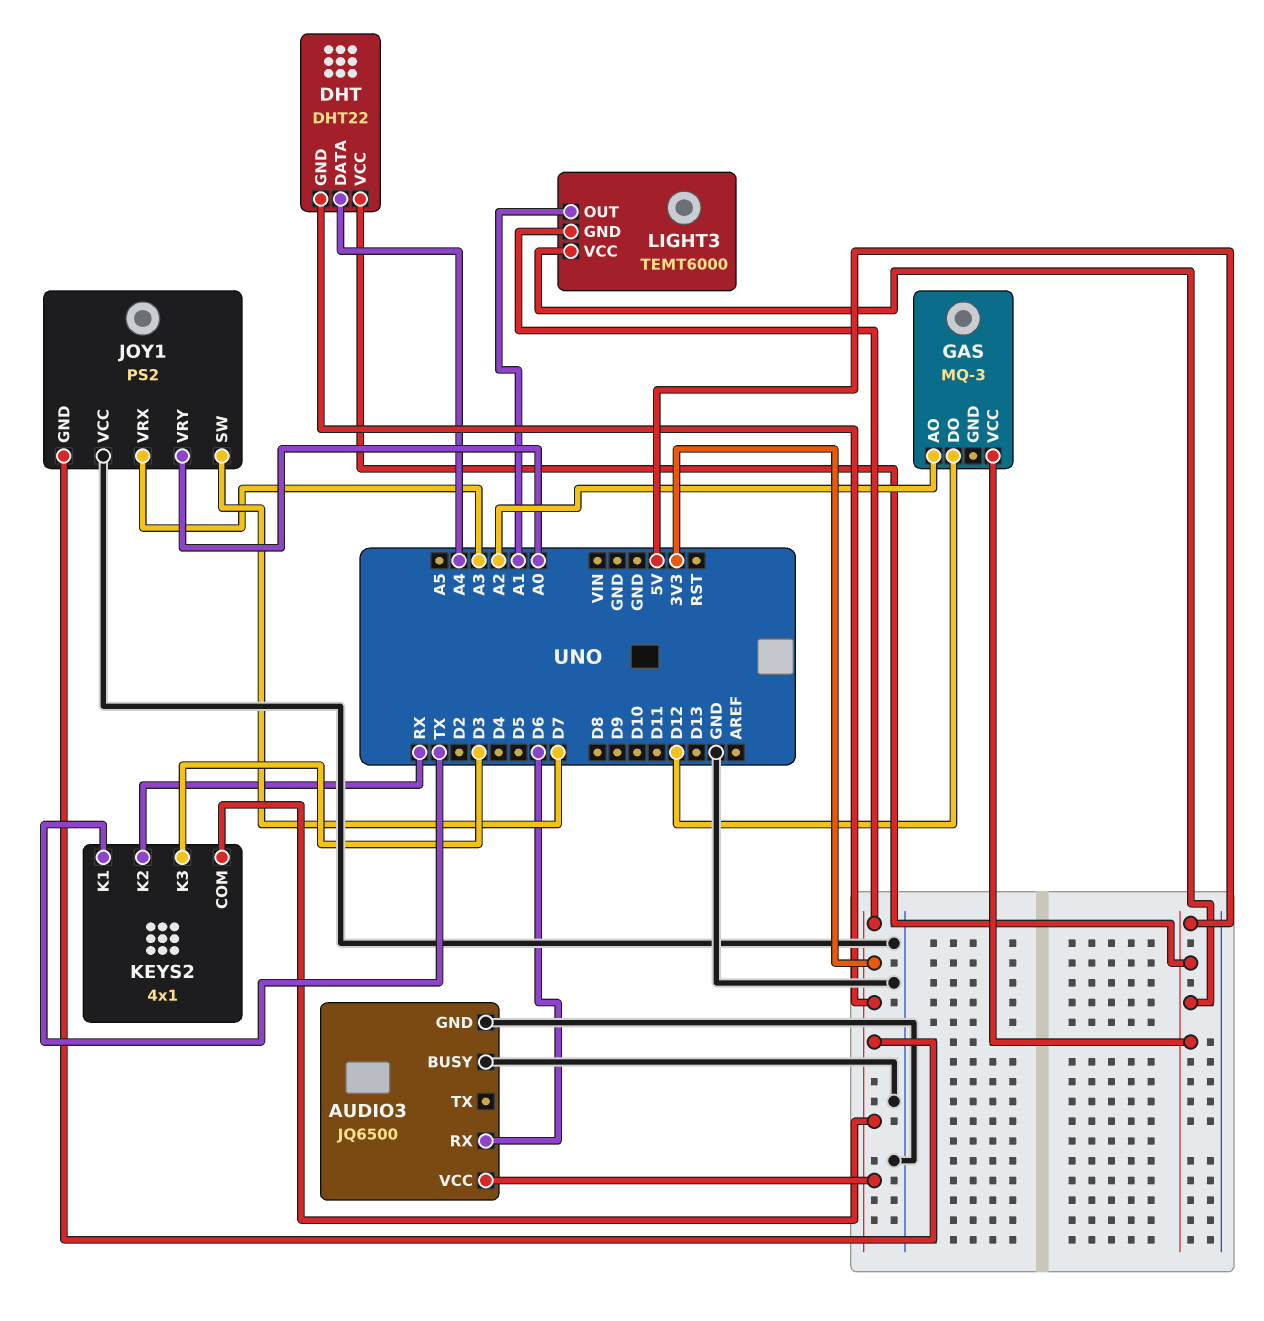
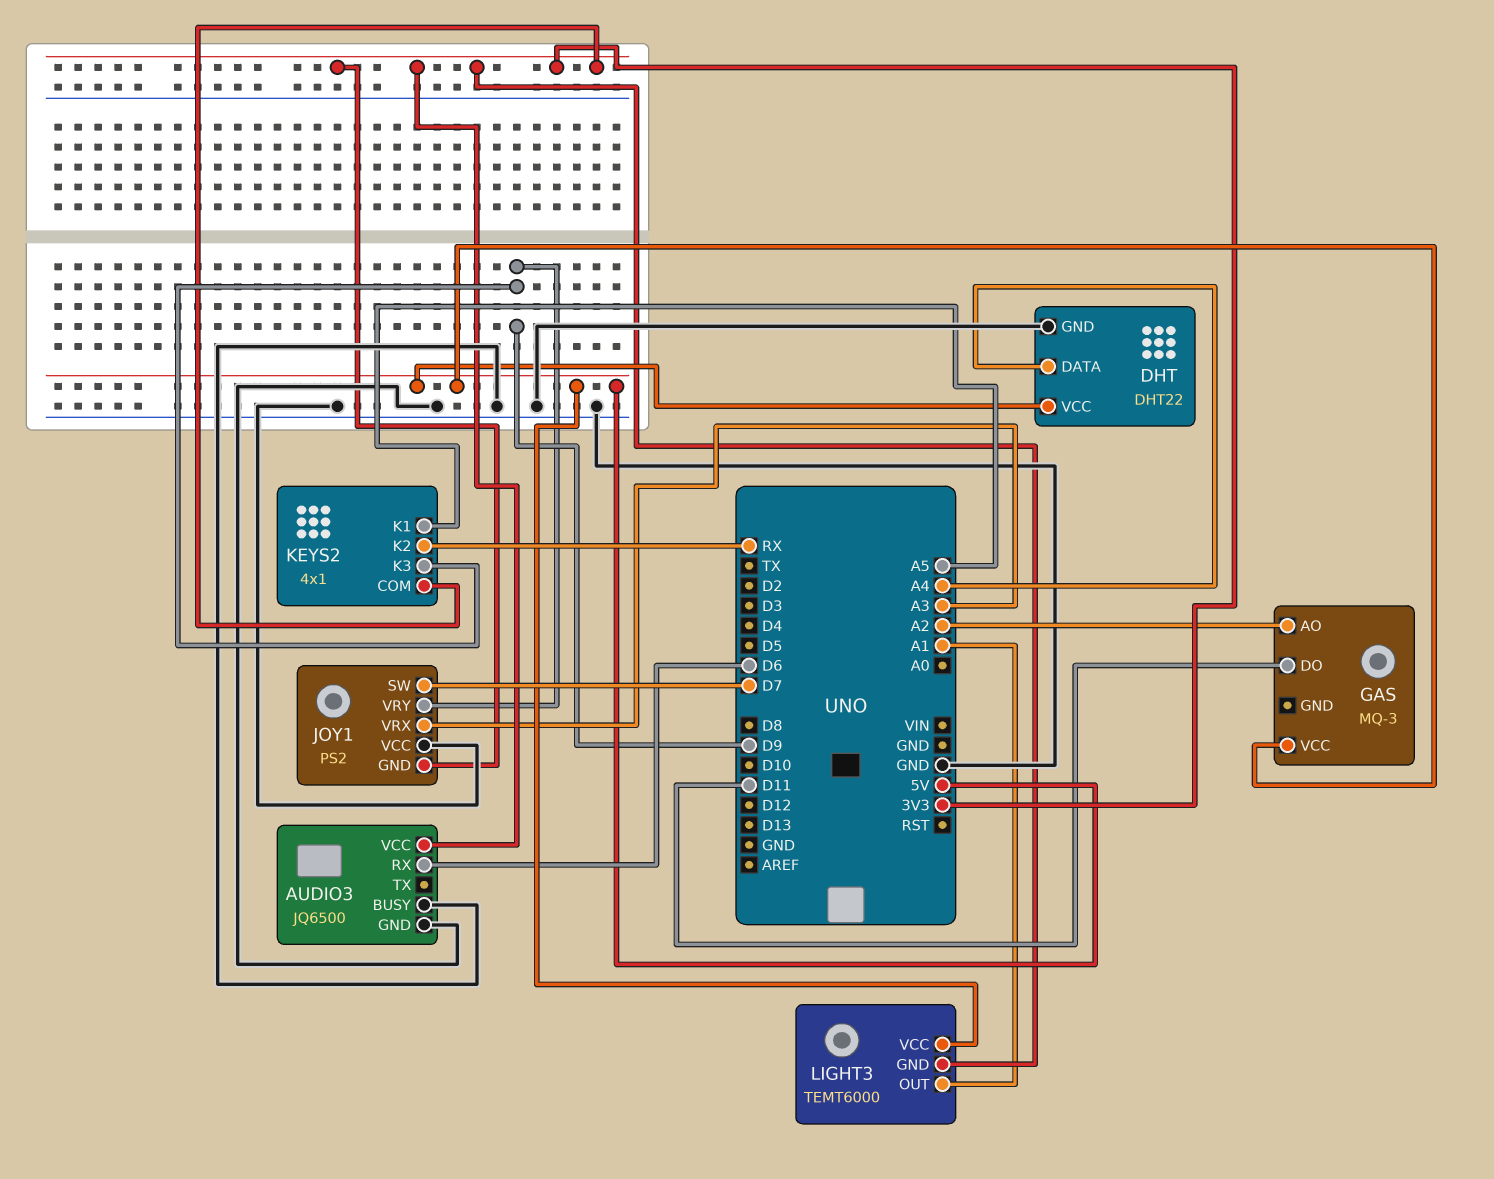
DHT pin GND: 3V3 -> GND
GAS pin DO: D12 -> D11
JOY1 pin VRY: A0 -> D9
KEYS2 pin K1: TX -> A5
KEYS2 pin K3: D3 -> D9

